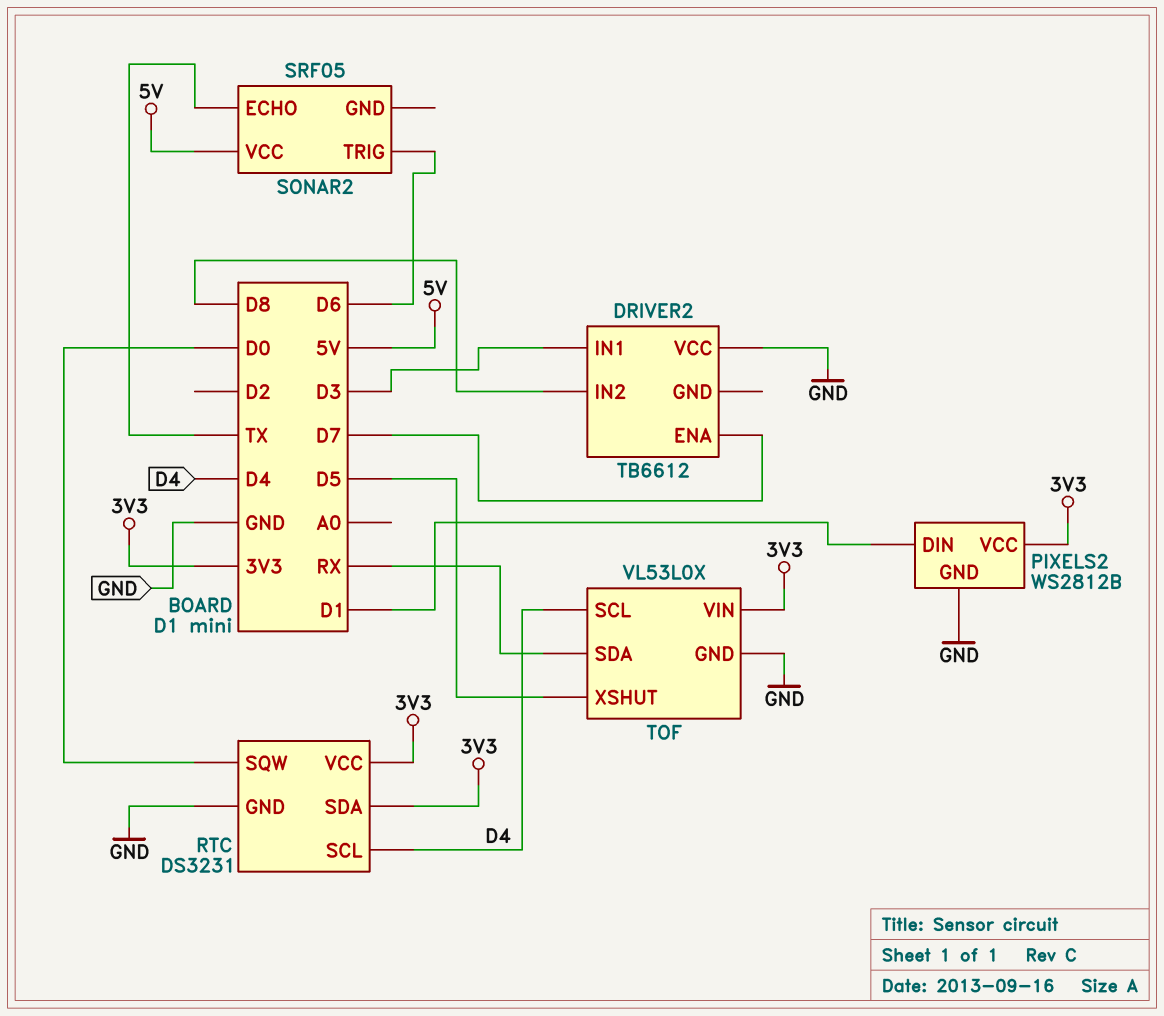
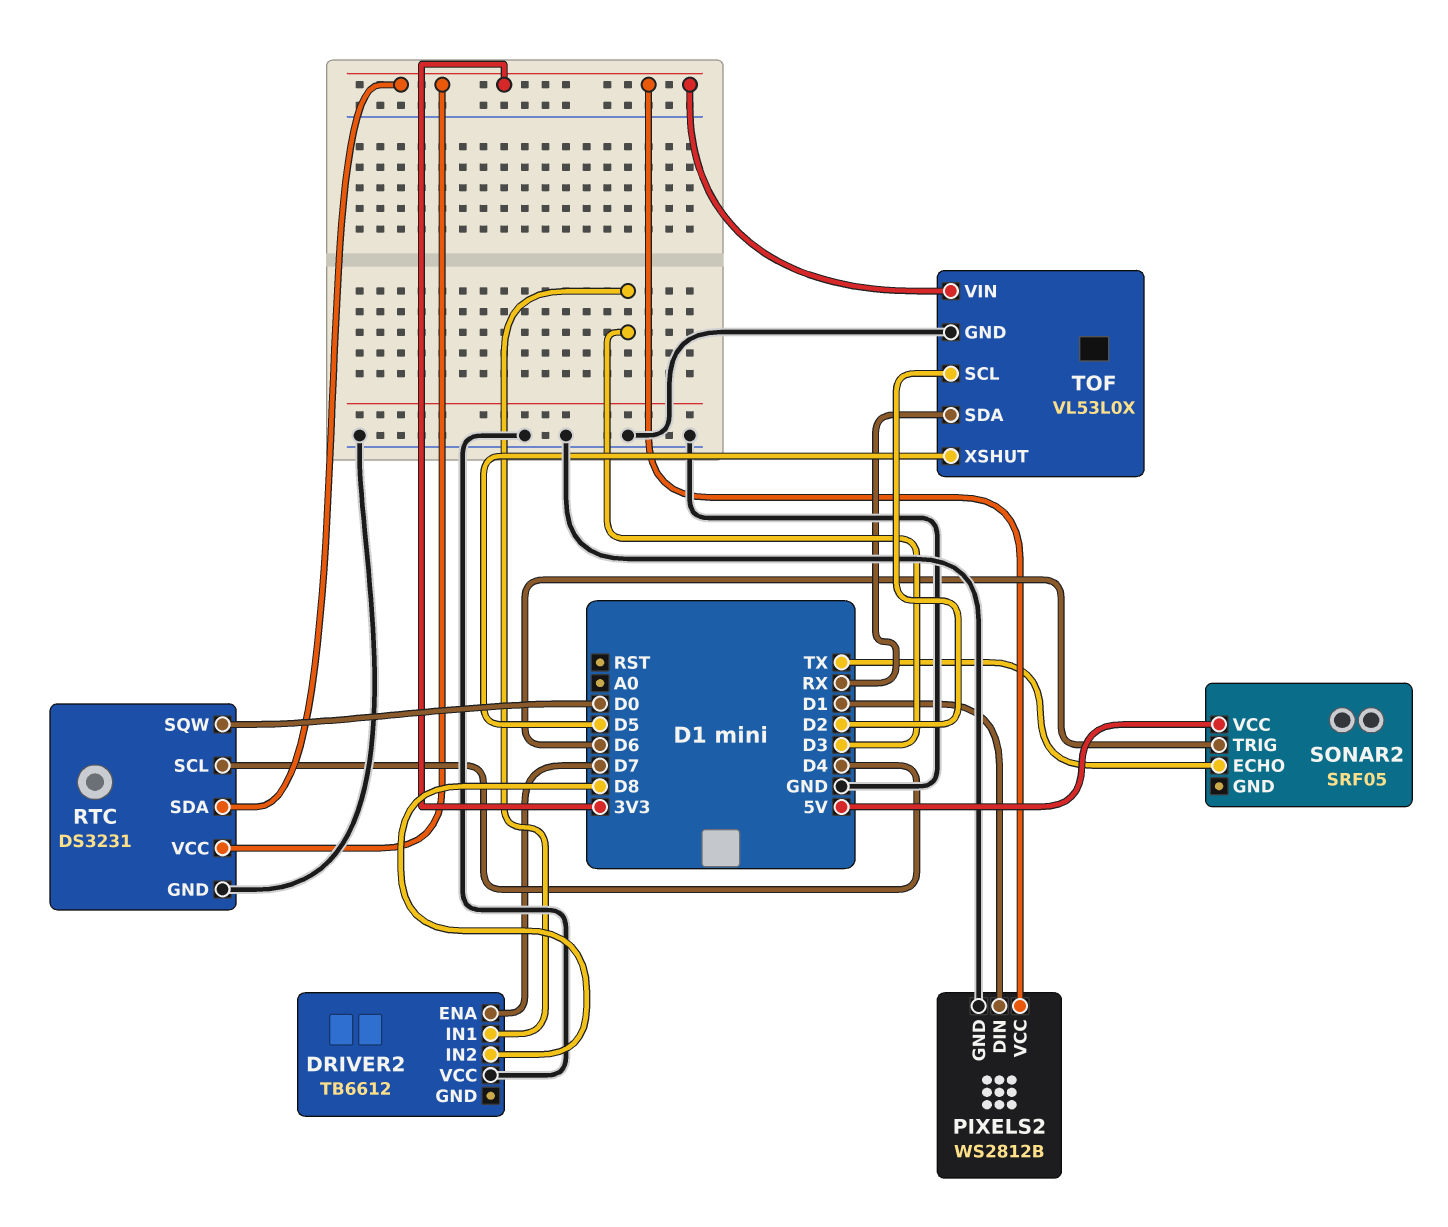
TOF pin SCL: D4 -> D2

